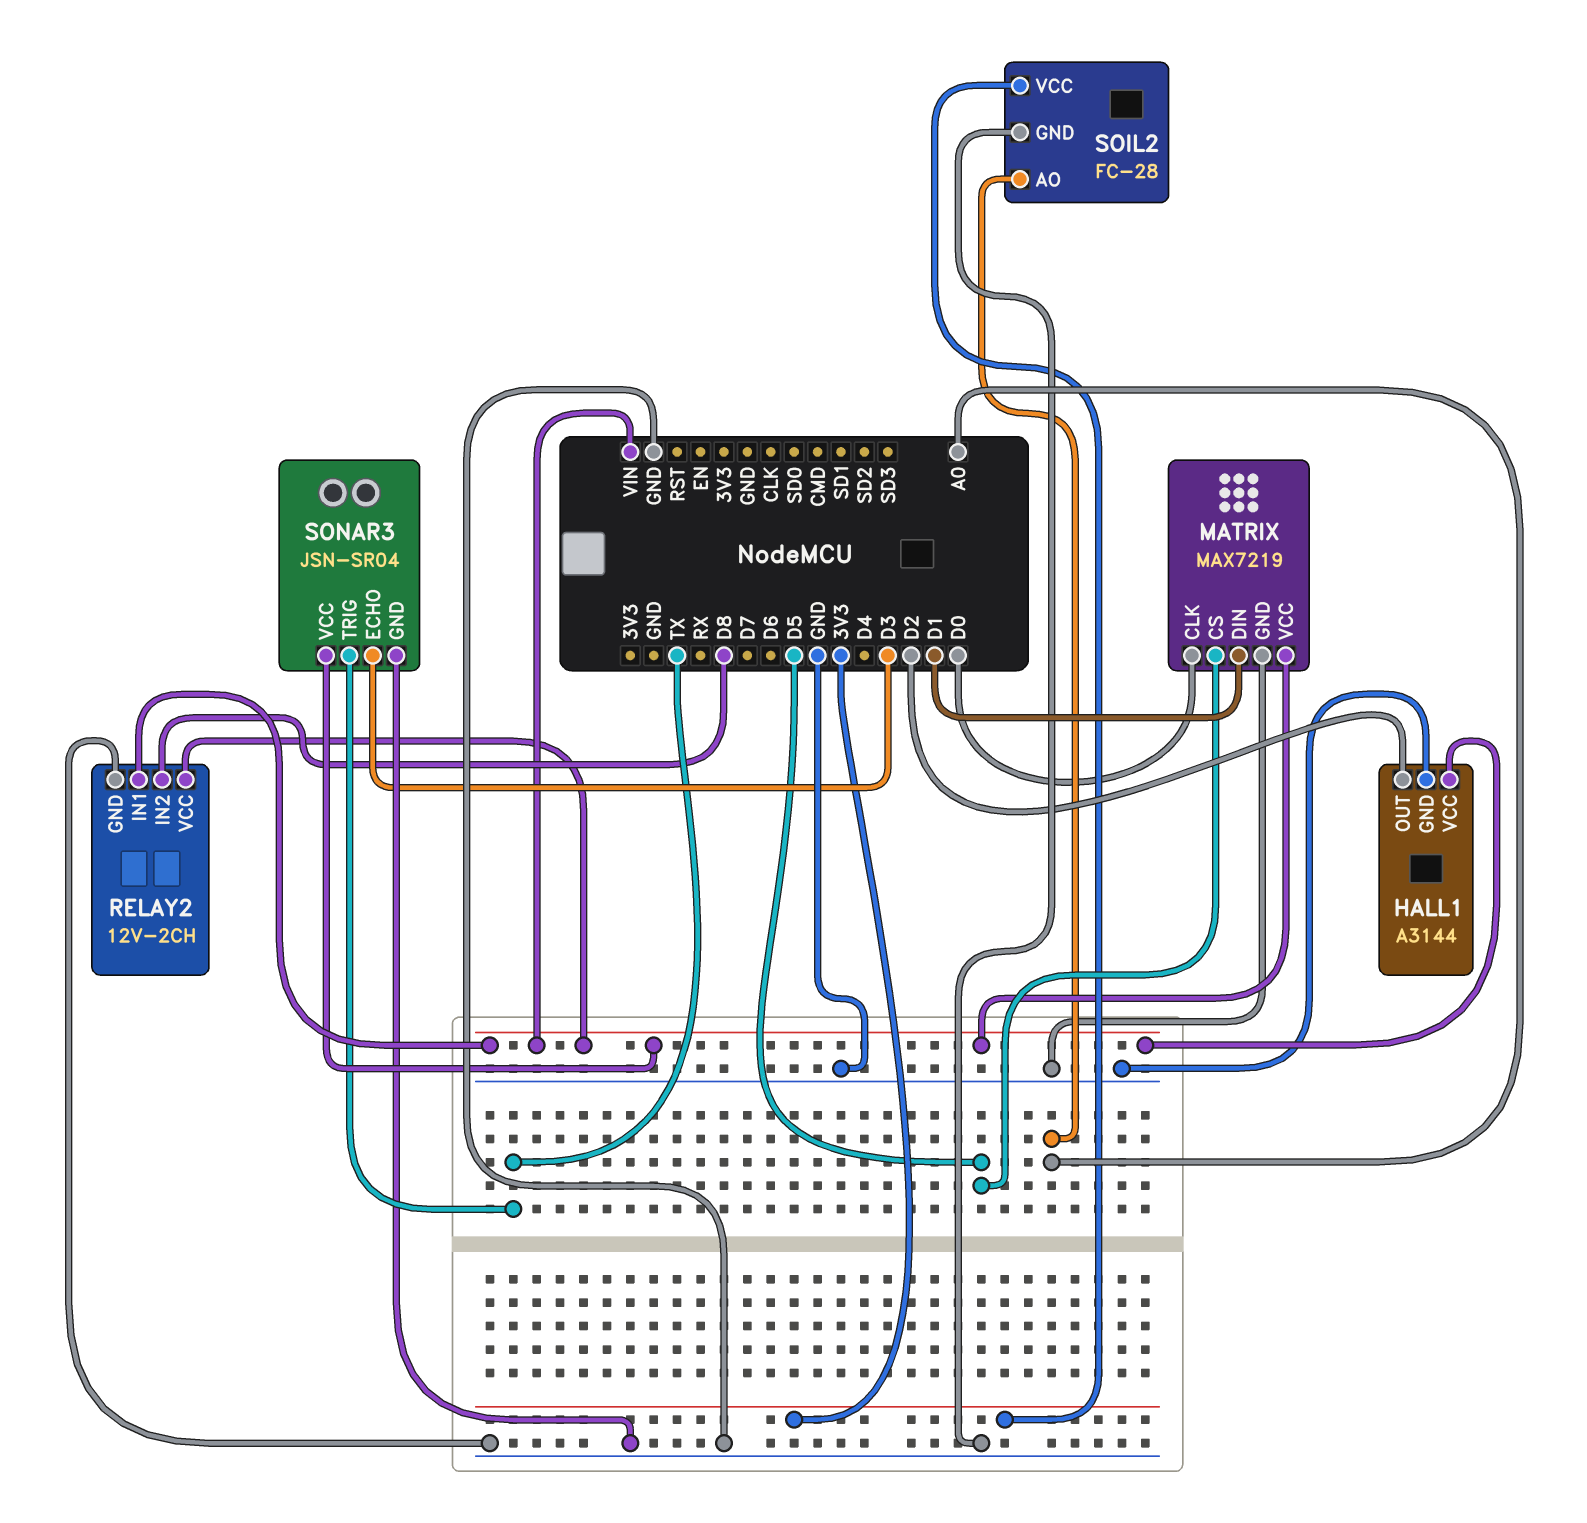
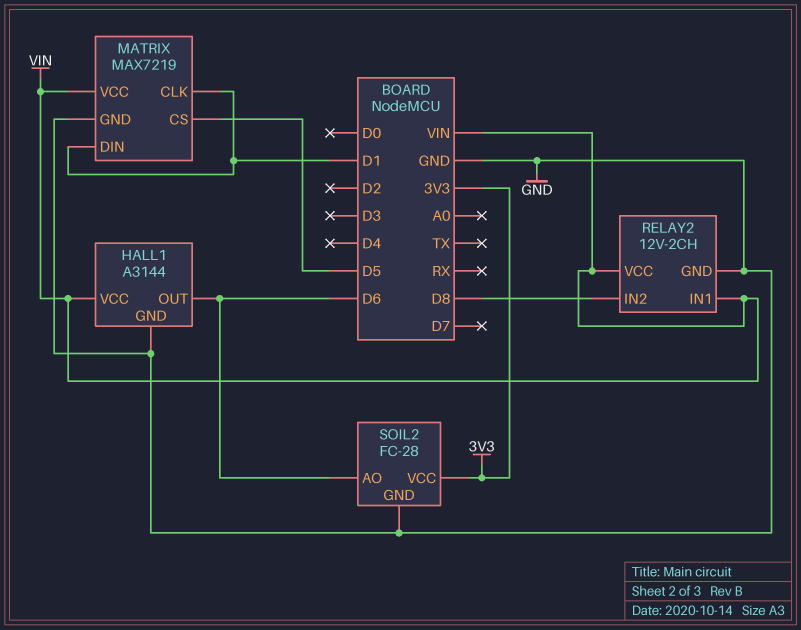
HALL1 pin OUT: D2 -> D6
MATRIX pin CLK: D0 -> D1
SOIL2 pin AO: A0 -> D6
SONAR3: JSN-SR04 -> none
SONAR3 pin ECHO: D3 -> none
SONAR3 pin GND: GND -> none
SONAR3 pin TRIG: TX -> none
SONAR3 pin VCC: VIN -> none

